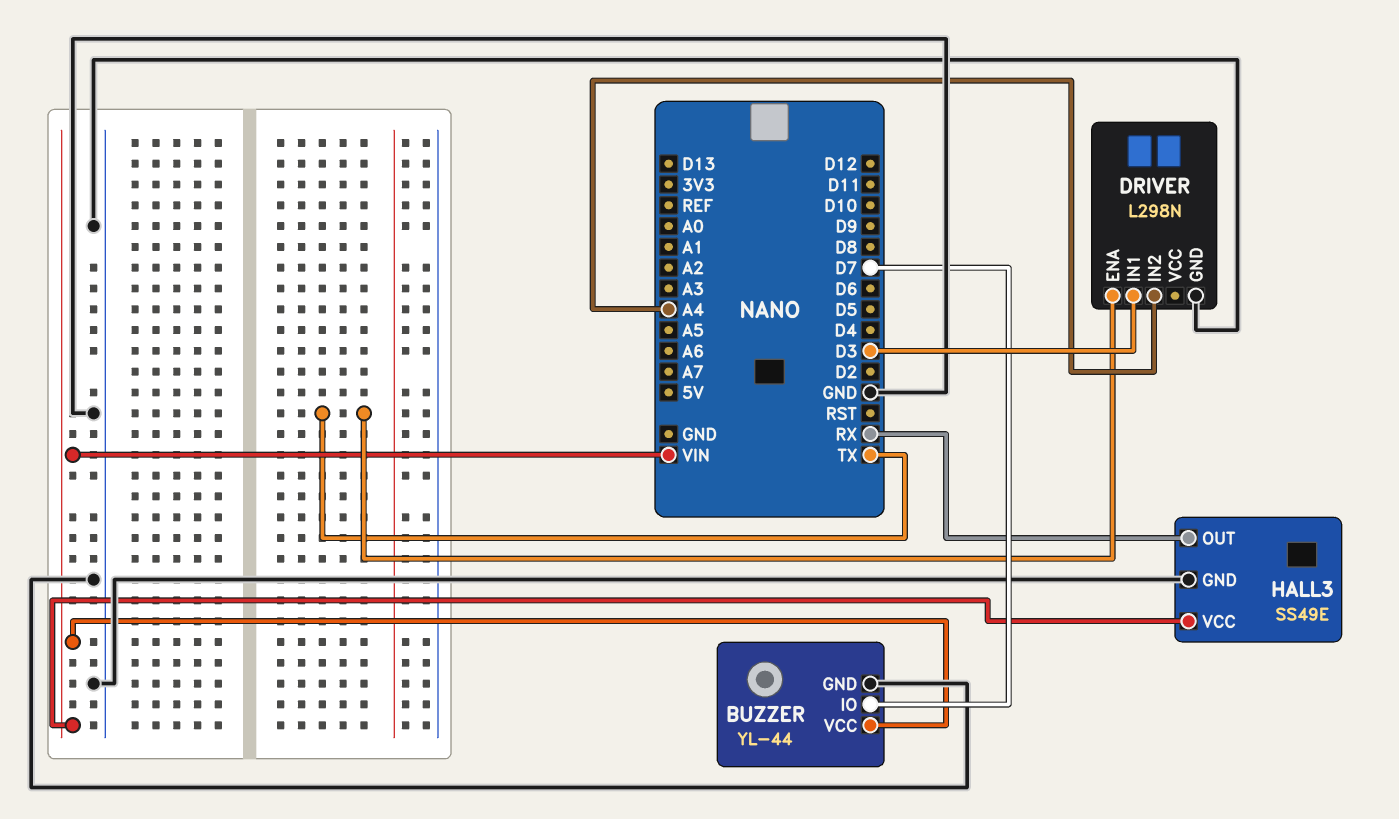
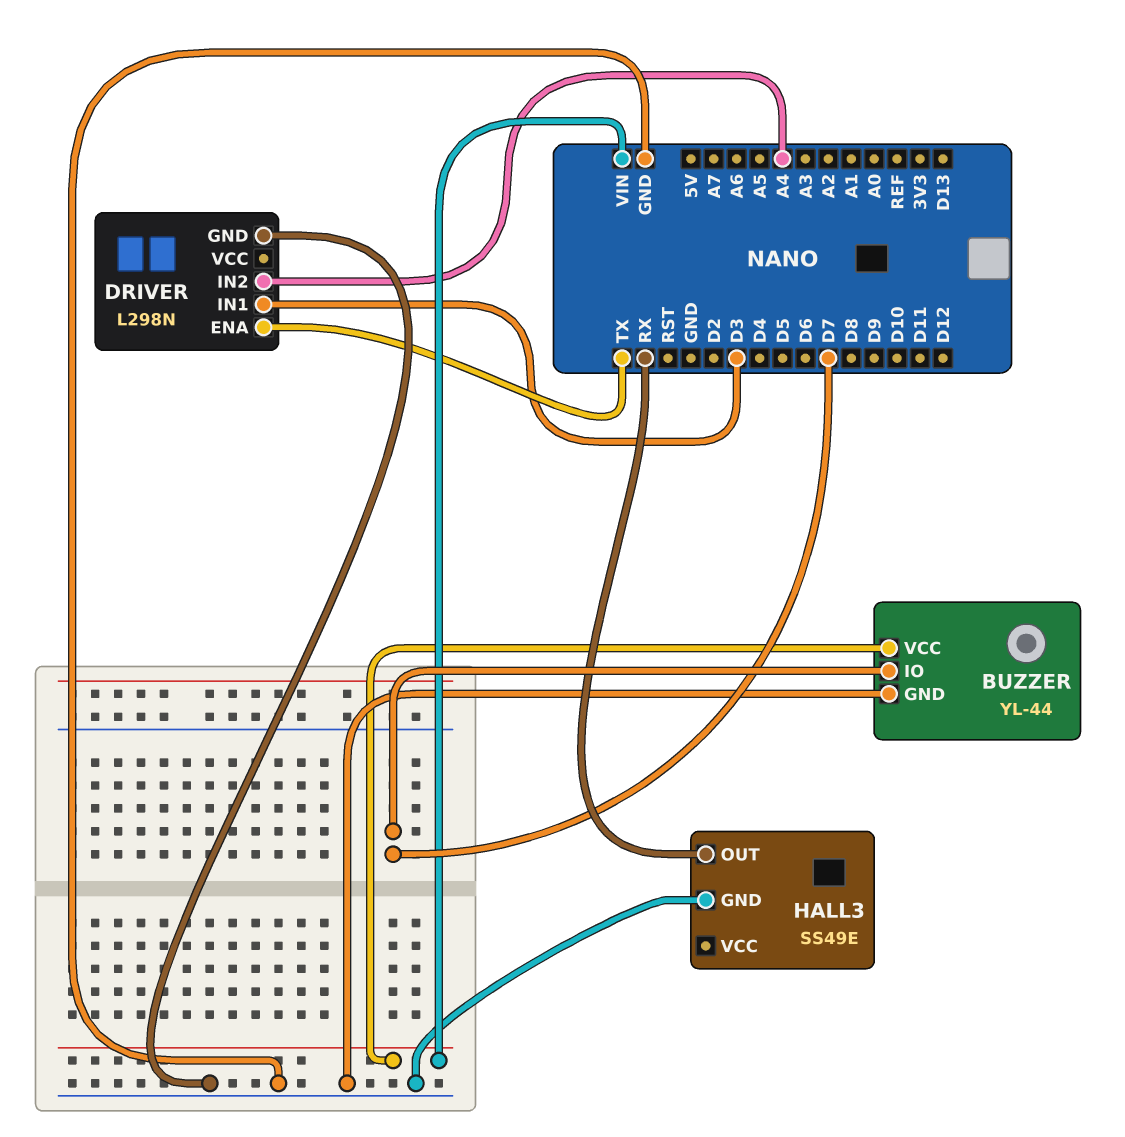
HALL3 pin VCC: VIN -> none

